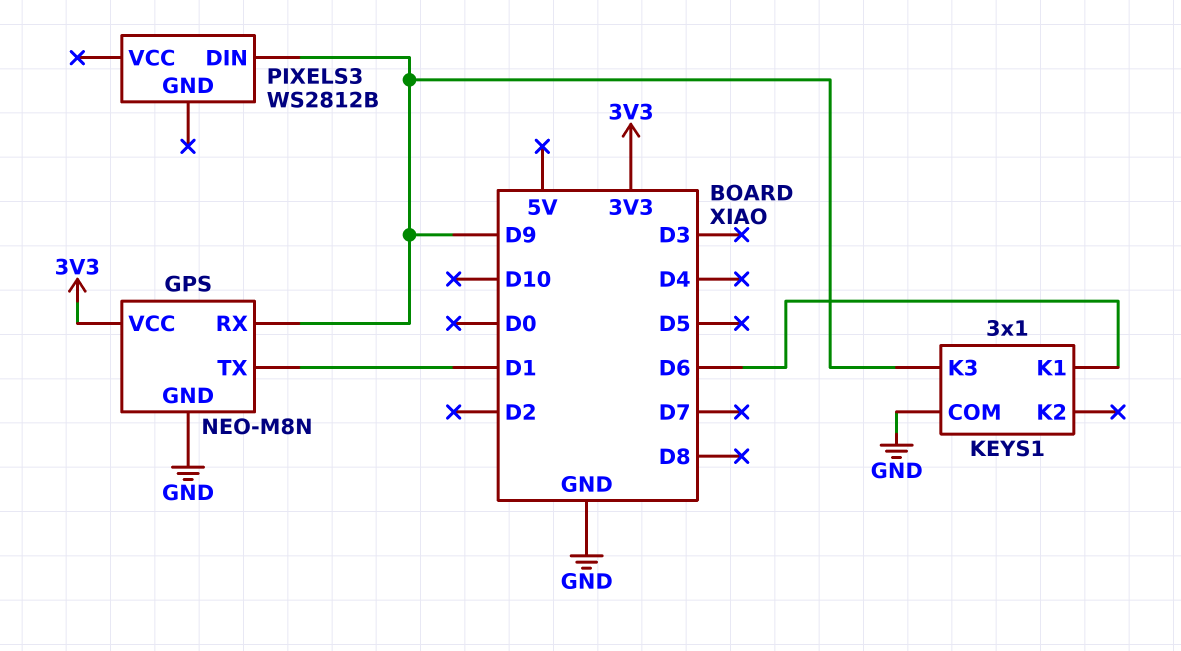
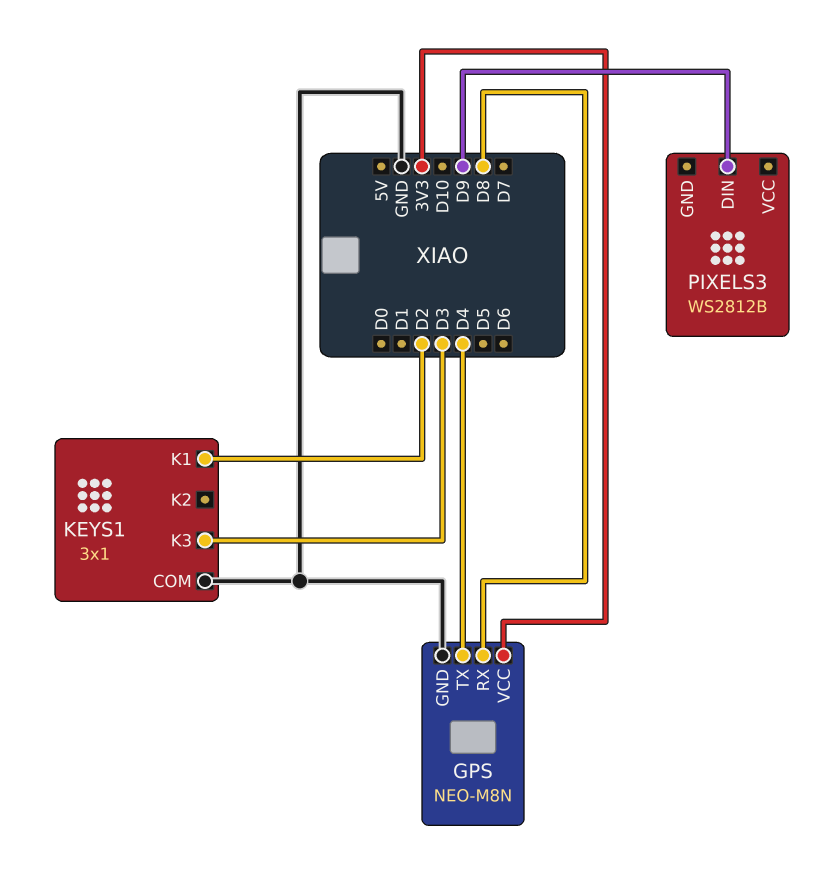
GPS pin RX: D9 -> D8
GPS pin TX: D1 -> D4
KEYS1 pin K1: D6 -> D2
KEYS1 pin K3: D9 -> D3

